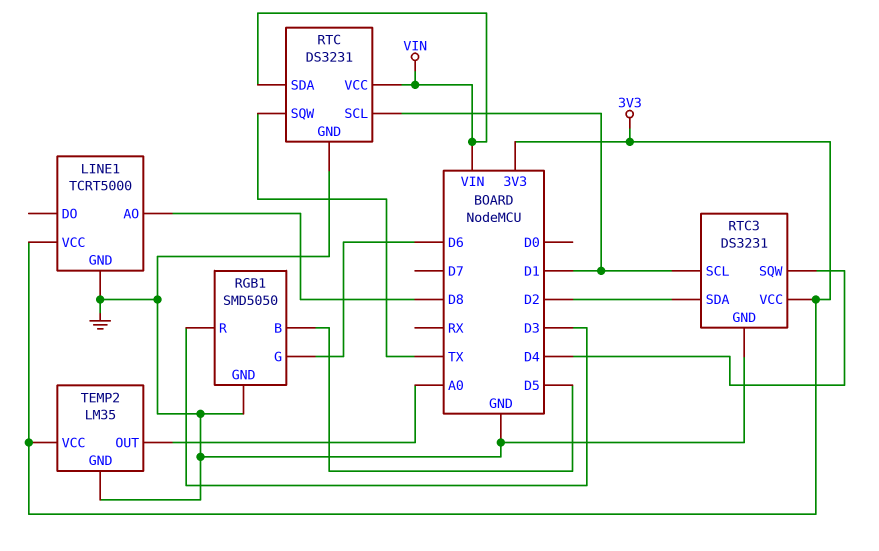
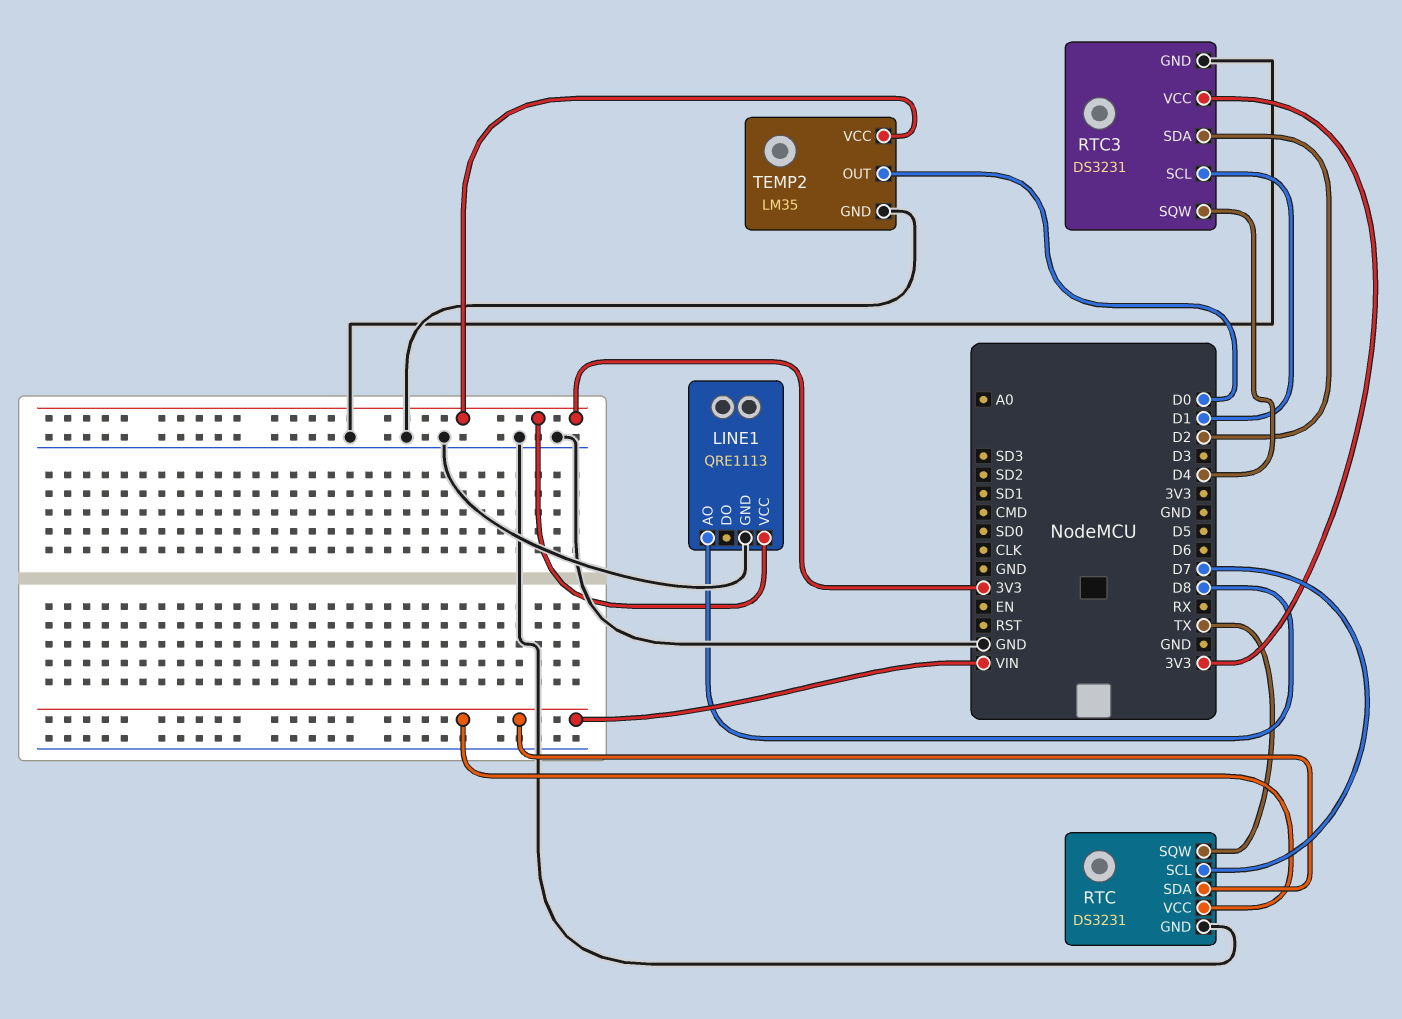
LINE1: TCRT5000 -> QRE1113
RGB1: SMD5050 -> none
RGB1 pin B: D5 -> none
RGB1 pin G: D6 -> none
RGB1 pin GND: GND -> none
RGB1 pin R: D3 -> none
RTC pin SCL: D1 -> D7
TEMP2 pin OUT: A0 -> D0

